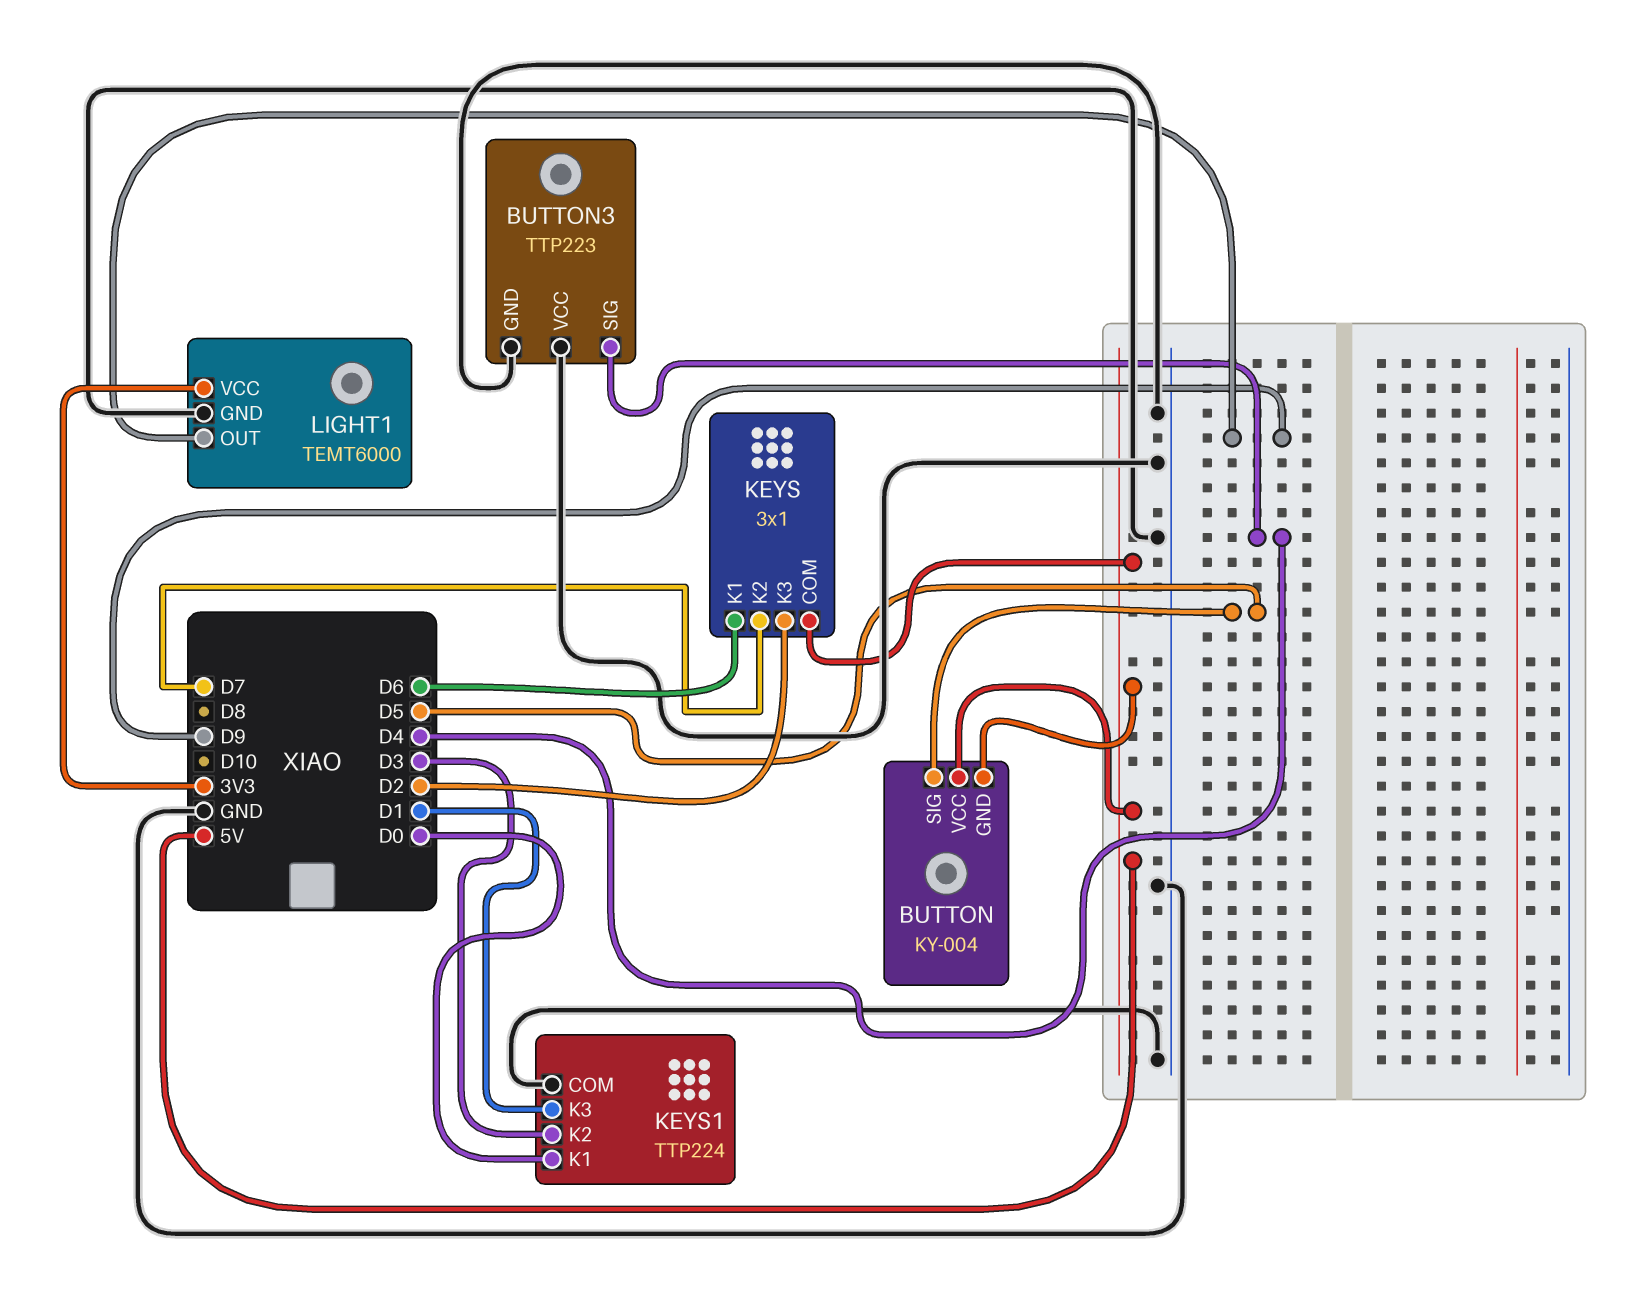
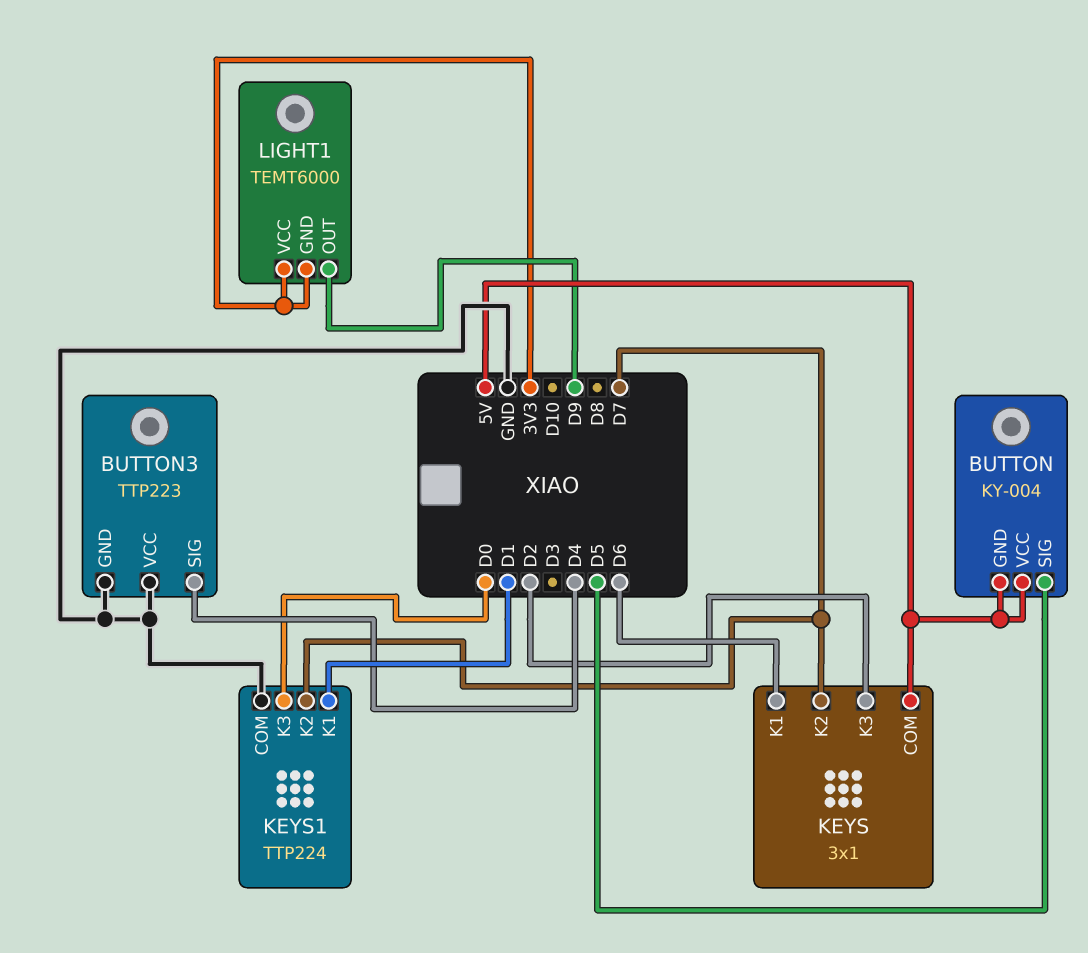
KEYS1 pin K1: D0 -> D1
KEYS1 pin K2: D3 -> D7
KEYS1 pin K3: D1 -> D0
LIGHT1 pin GND: GND -> 3V3

